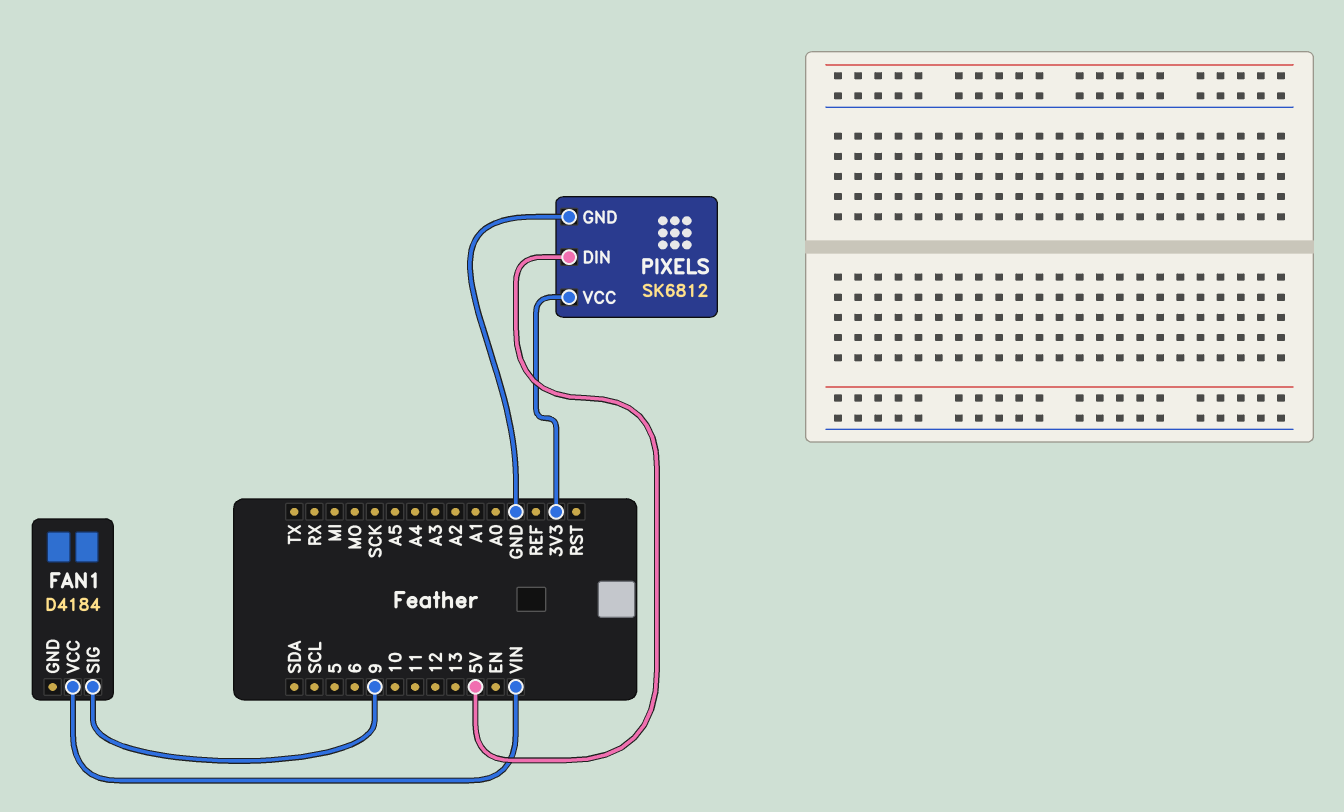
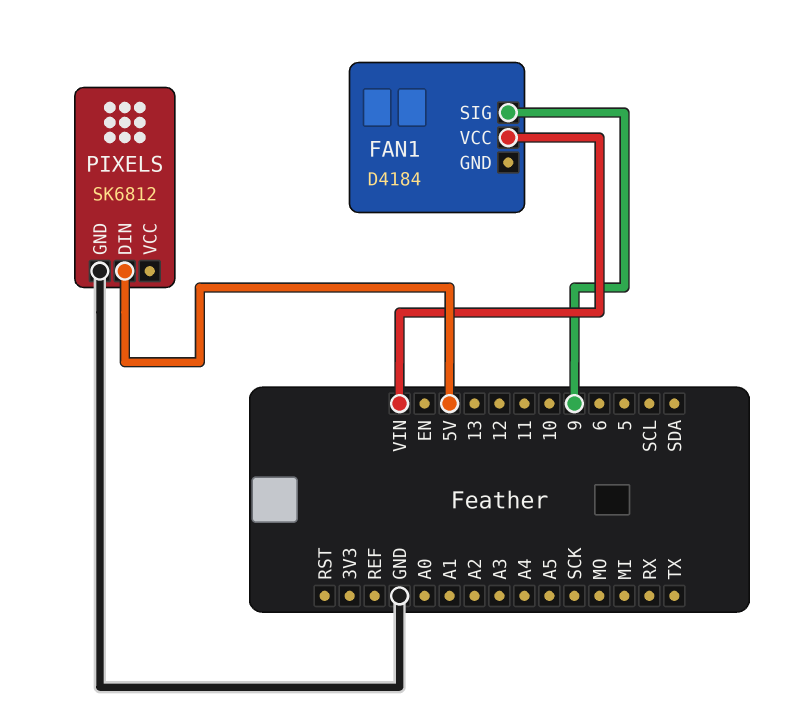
PIXELS pin VCC: 3V3 -> none

